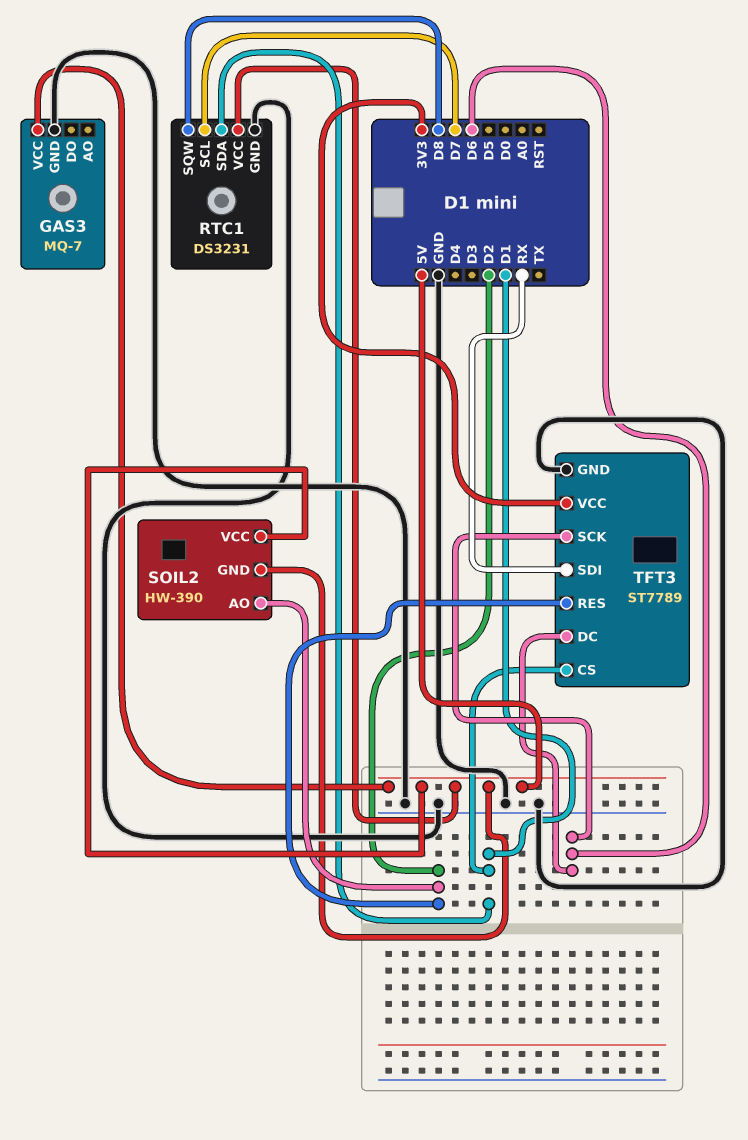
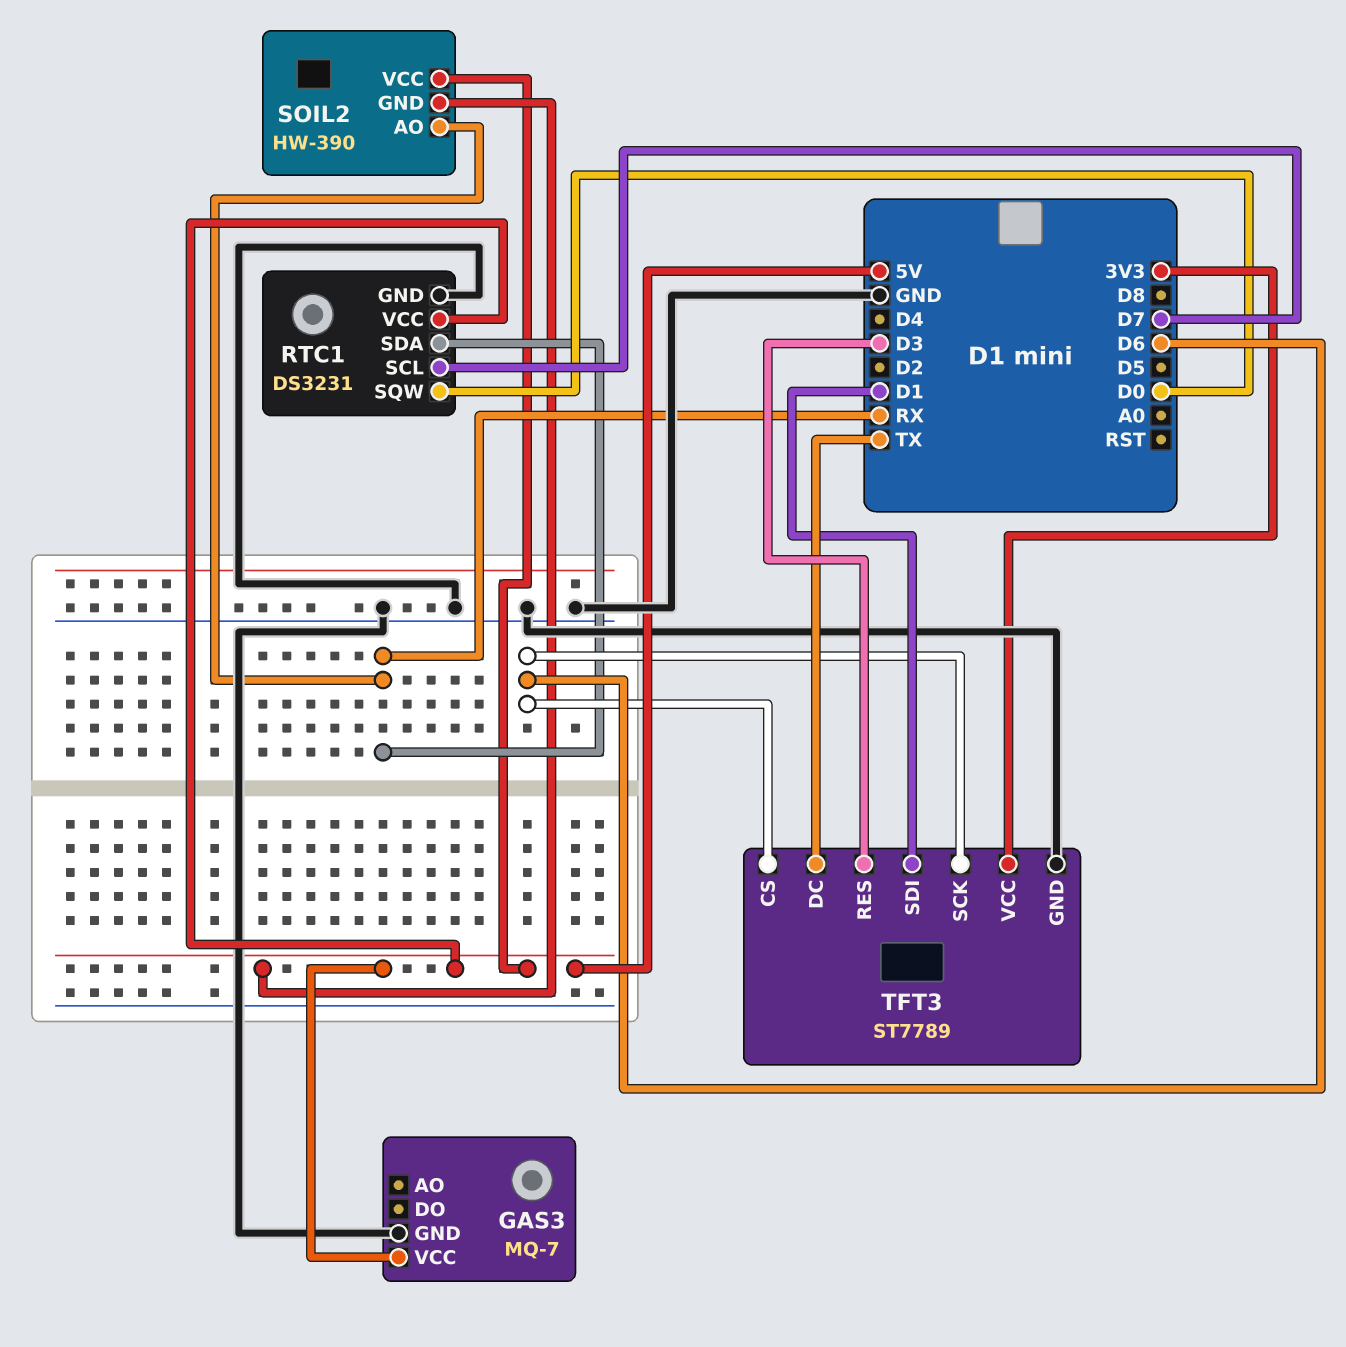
RTC1 pin SDA: D1 -> RX
RTC1 pin SQW: D8 -> D0
SOIL2 pin AO: D2 -> RX
TFT3 pin CS: D1 -> D6
TFT3 pin DC: D6 -> TX
TFT3 pin RES: D2 -> D3
TFT3 pin SDI: RX -> D1

